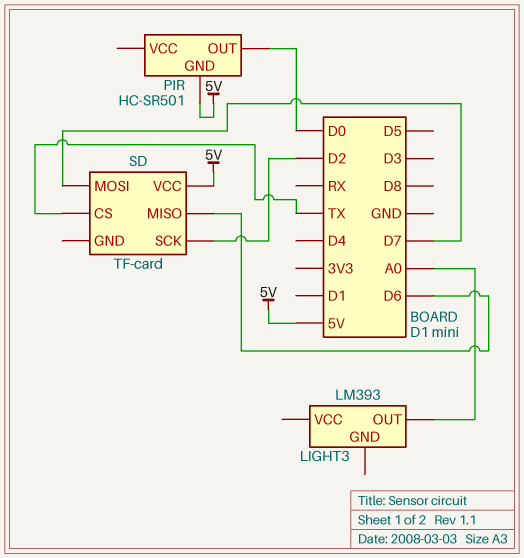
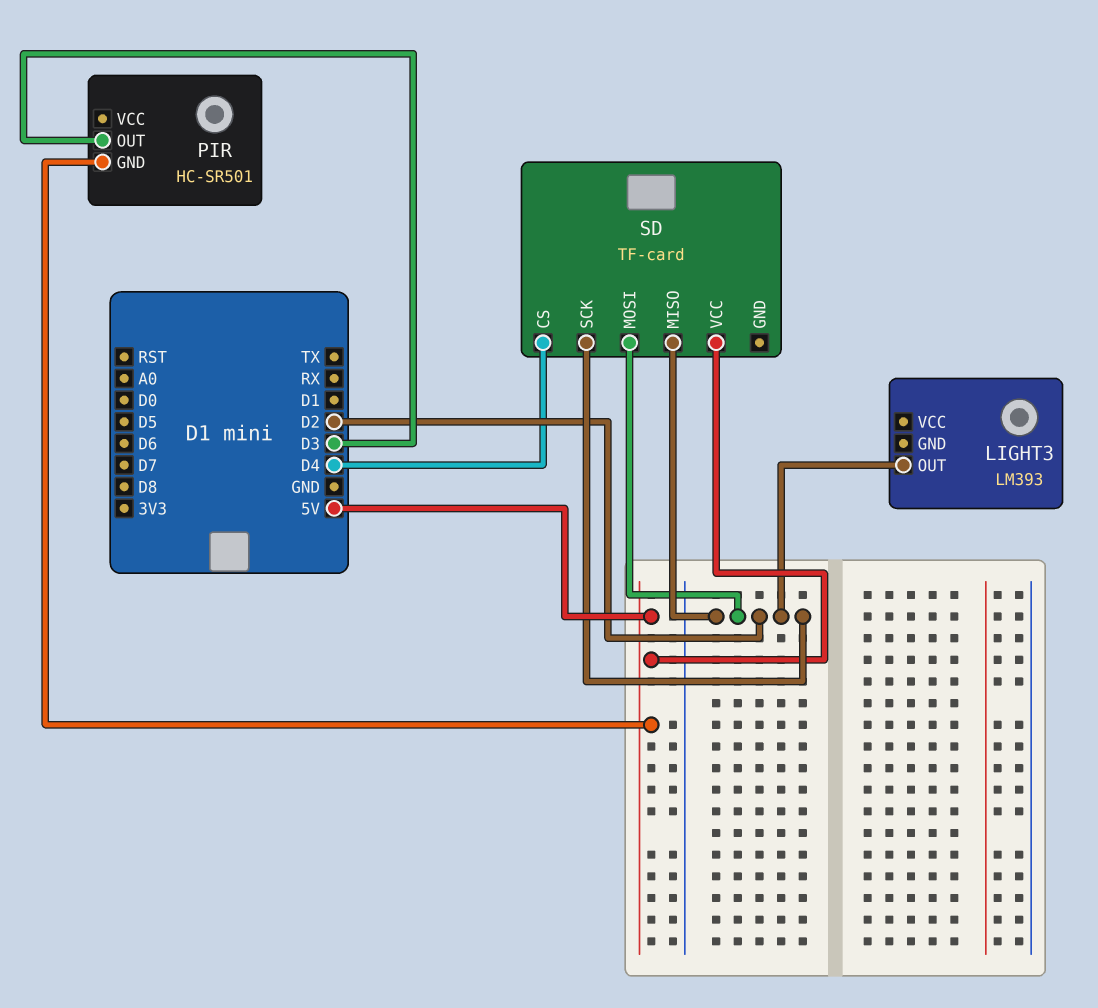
LIGHT3 pin OUT: A0 -> D2
PIR pin OUT: D0 -> D3
SD pin CS: TX -> D4
SD pin MISO: D6 -> D2
SD pin MOSI: D7 -> D2

